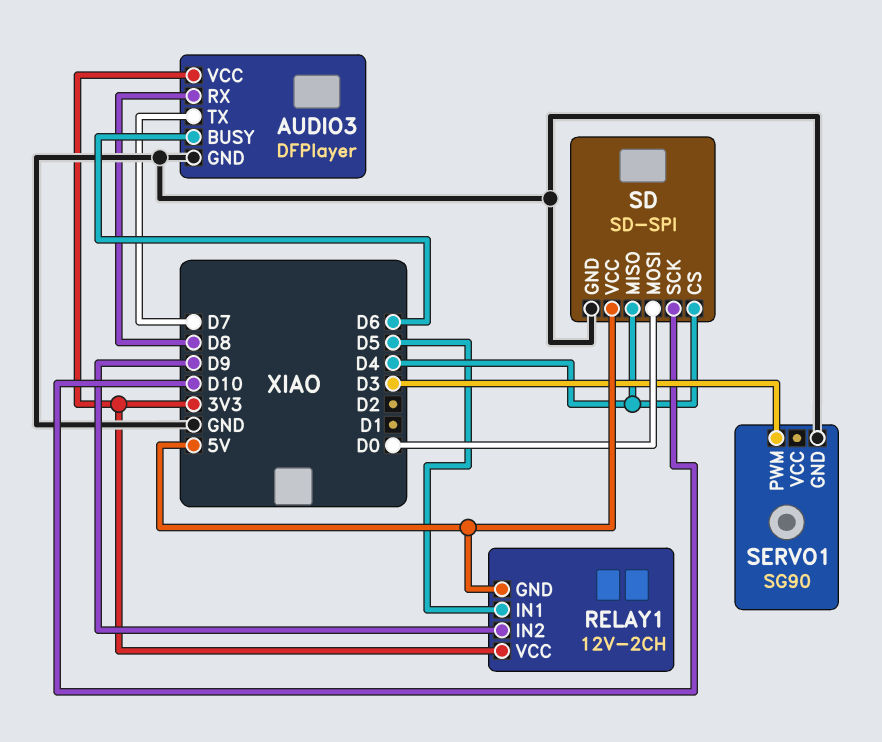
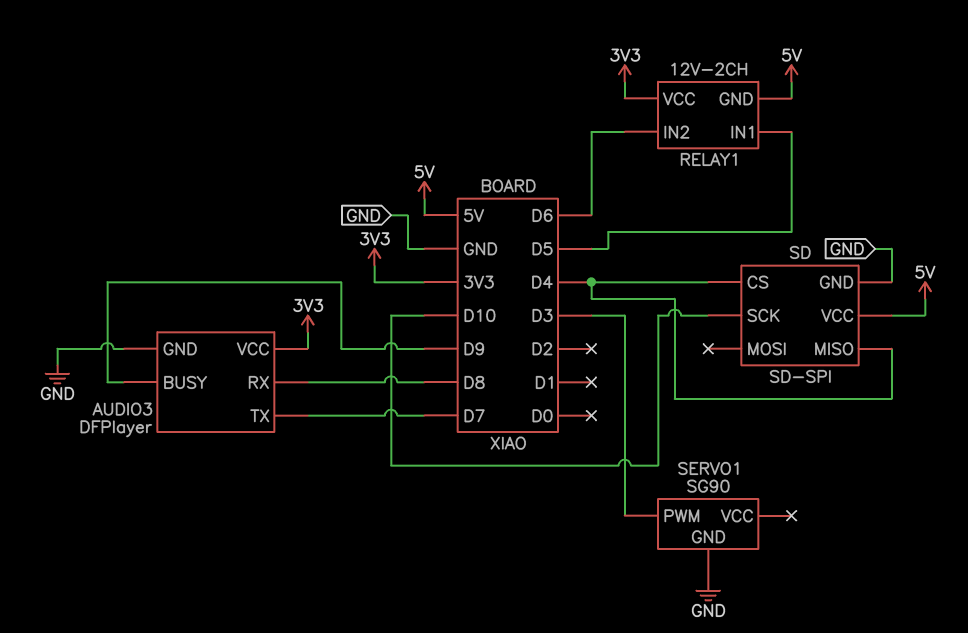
AUDIO3 pin BUSY: D6 -> D9
RELAY1 pin IN2: D9 -> D6
SD pin MOSI: D0 -> none

